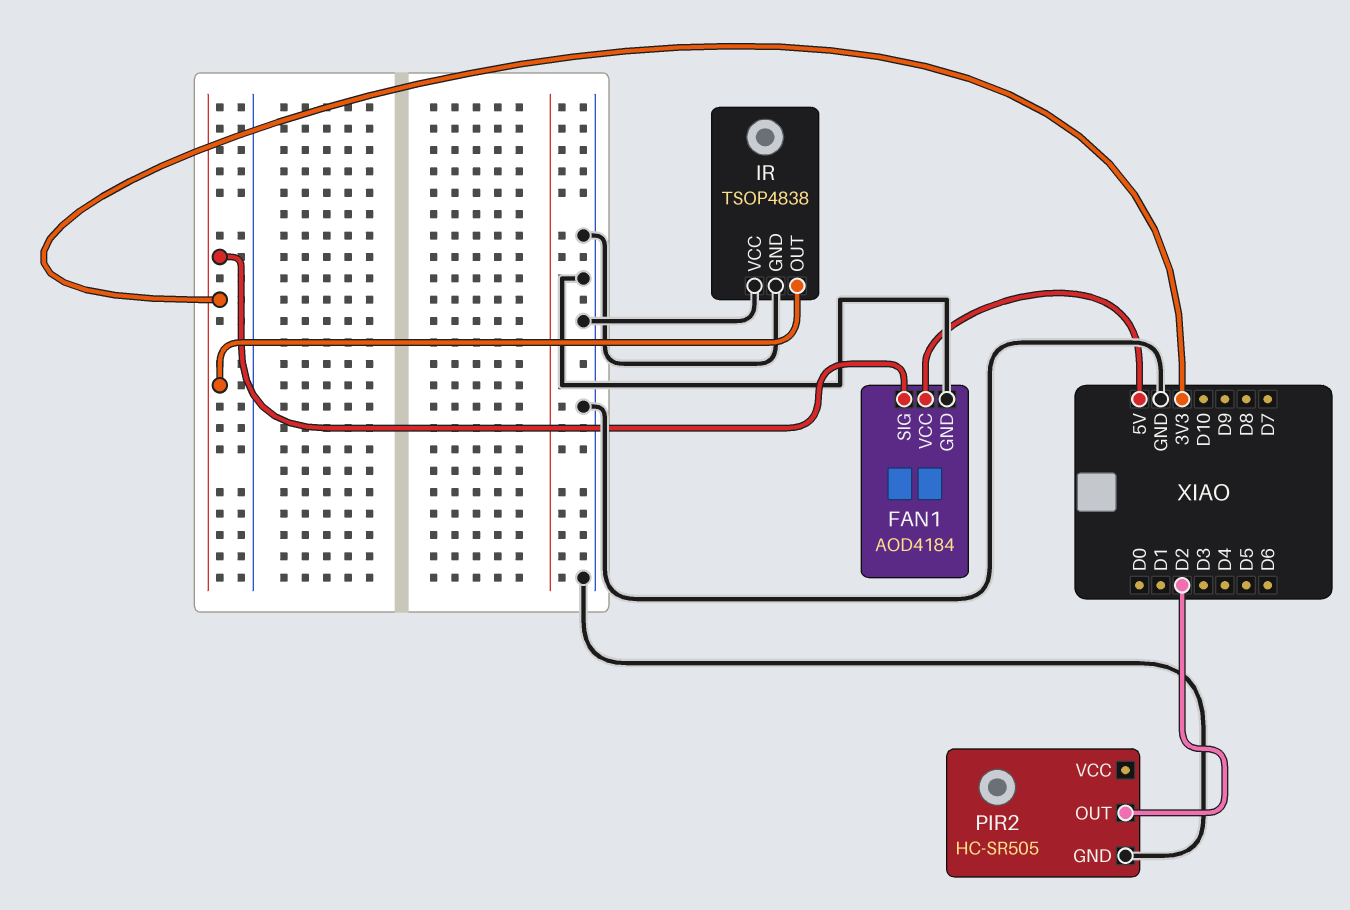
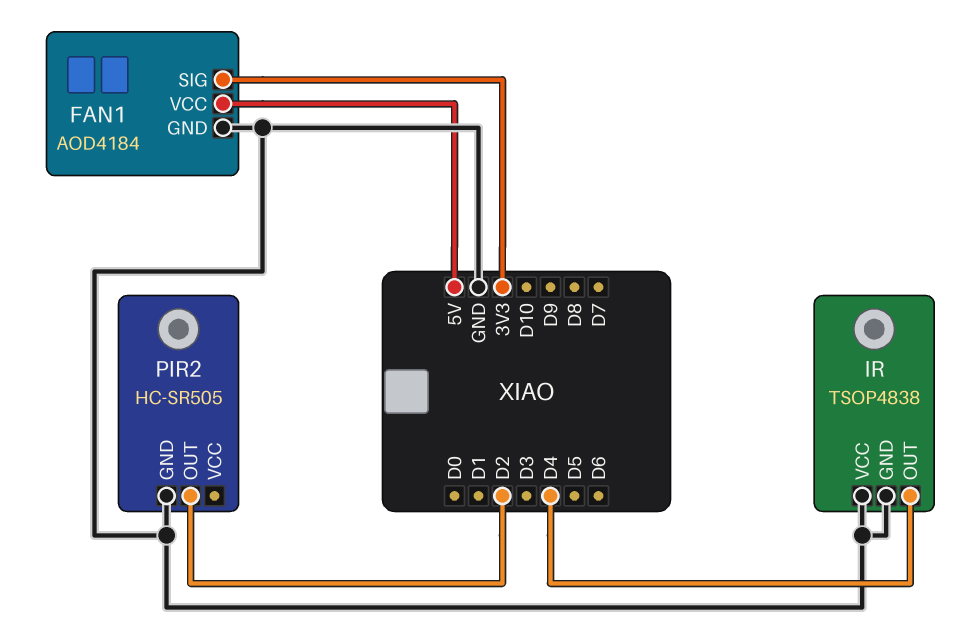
IR pin OUT: 3V3 -> D4

